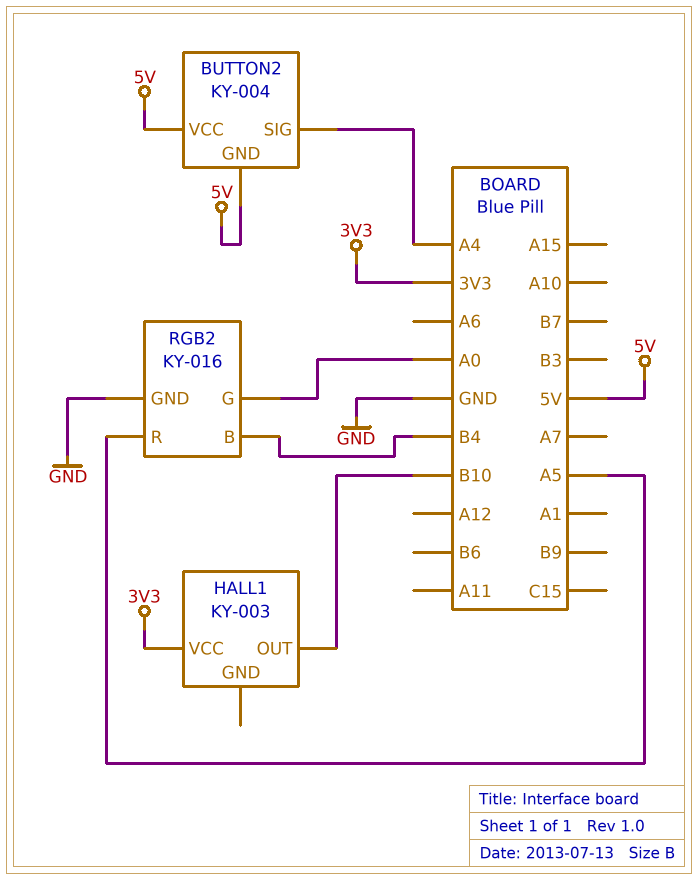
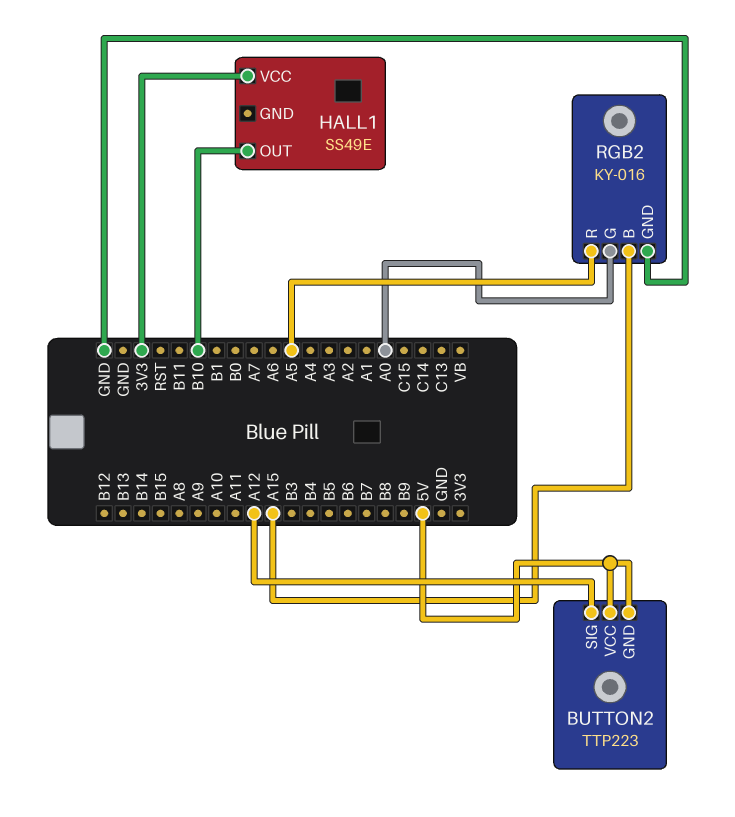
BUTTON2: KY-004 -> TTP223
BUTTON2 pin SIG: A4 -> A12
HALL1: KY-003 -> SS49E
RGB2 pin B: B4 -> A15

